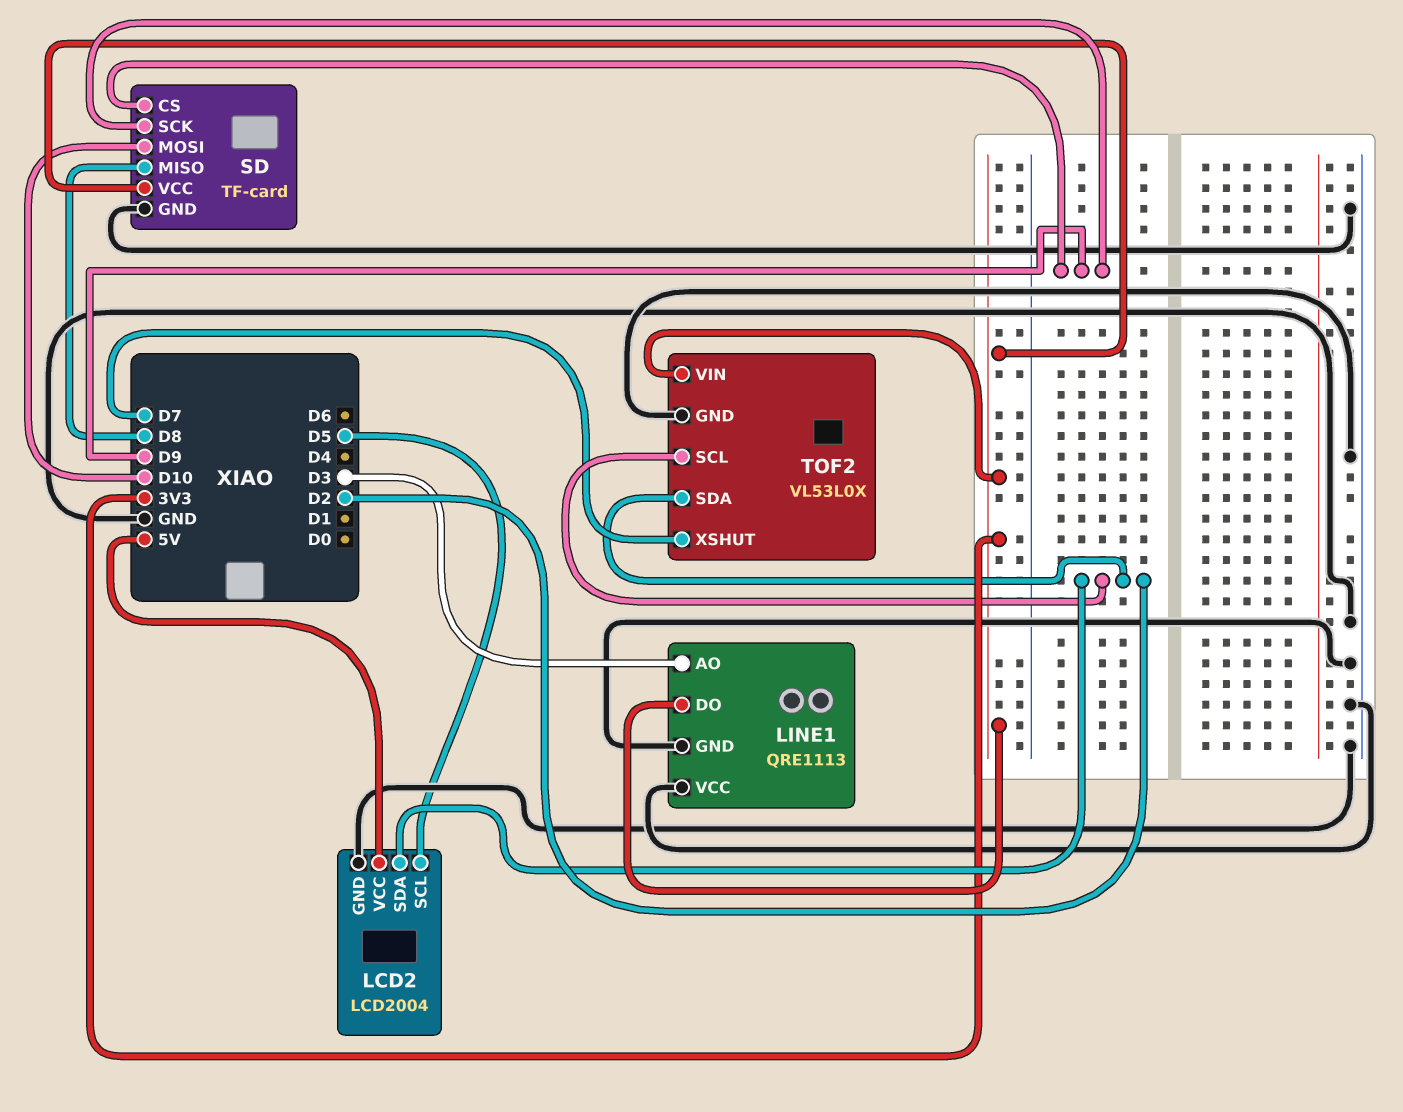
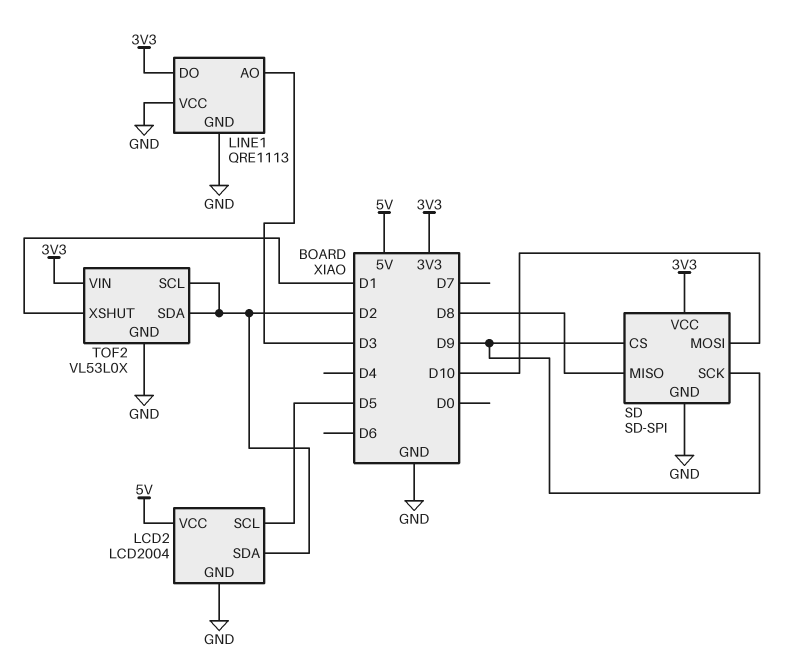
SD: TF-card -> SD-SPI
TOF2 pin XSHUT: D7 -> D1

